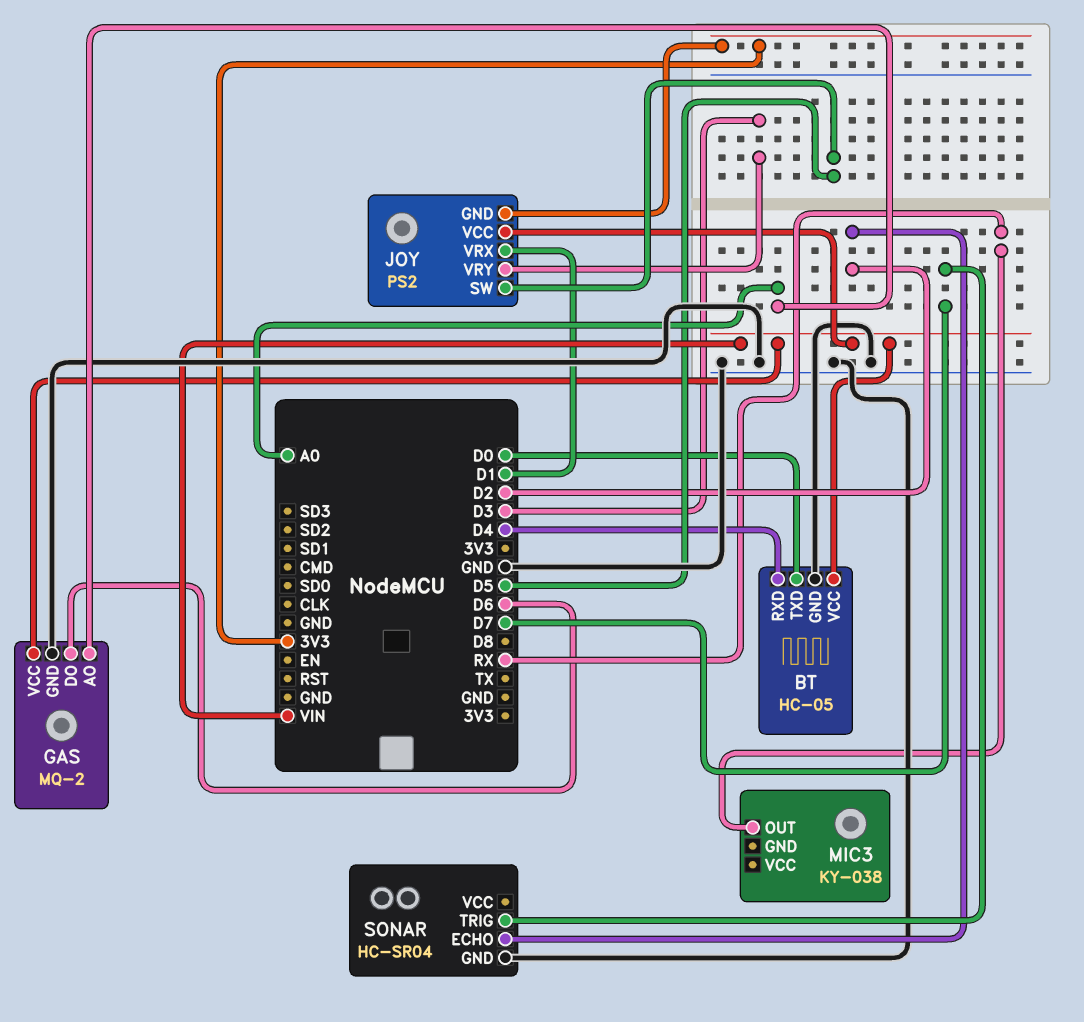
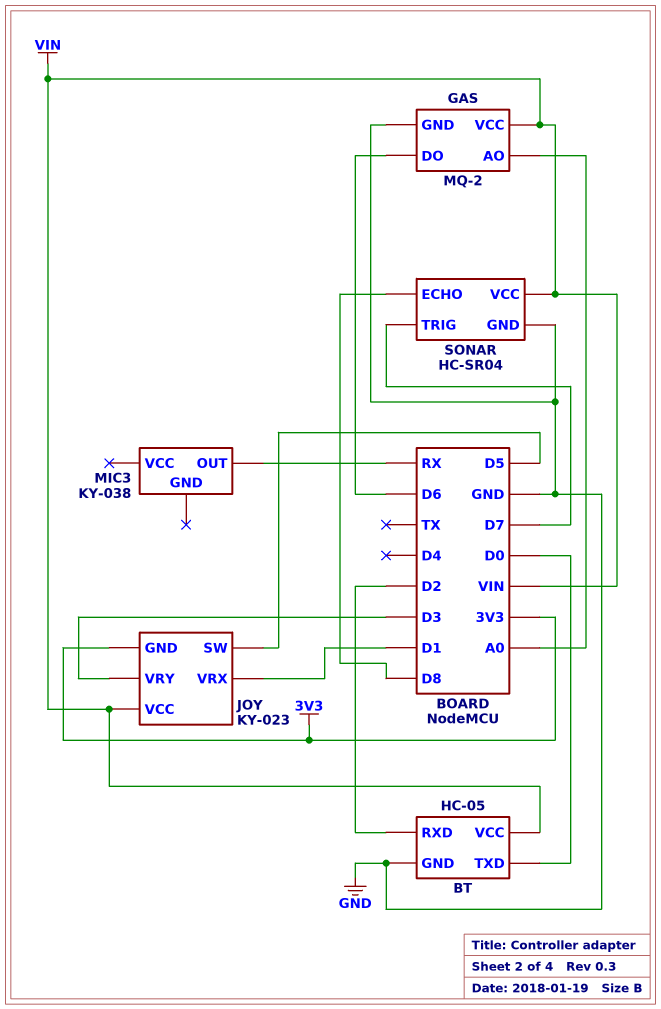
BT pin RXD: D4 -> D2
JOY: PS2 -> KY-023
SONAR pin ECHO: D2 -> D8
SONAR pin VCC: none -> VIN

